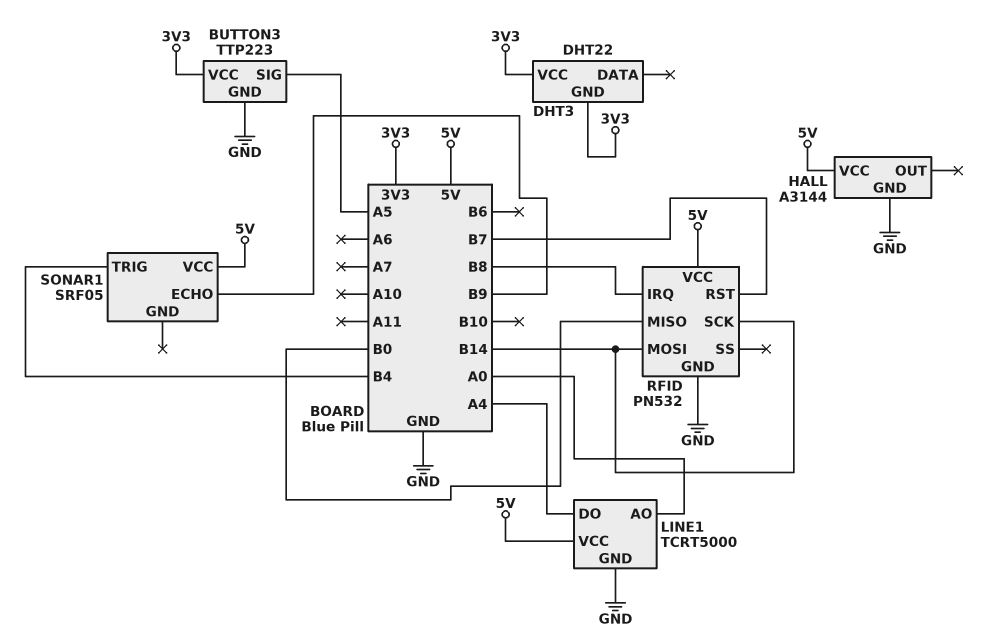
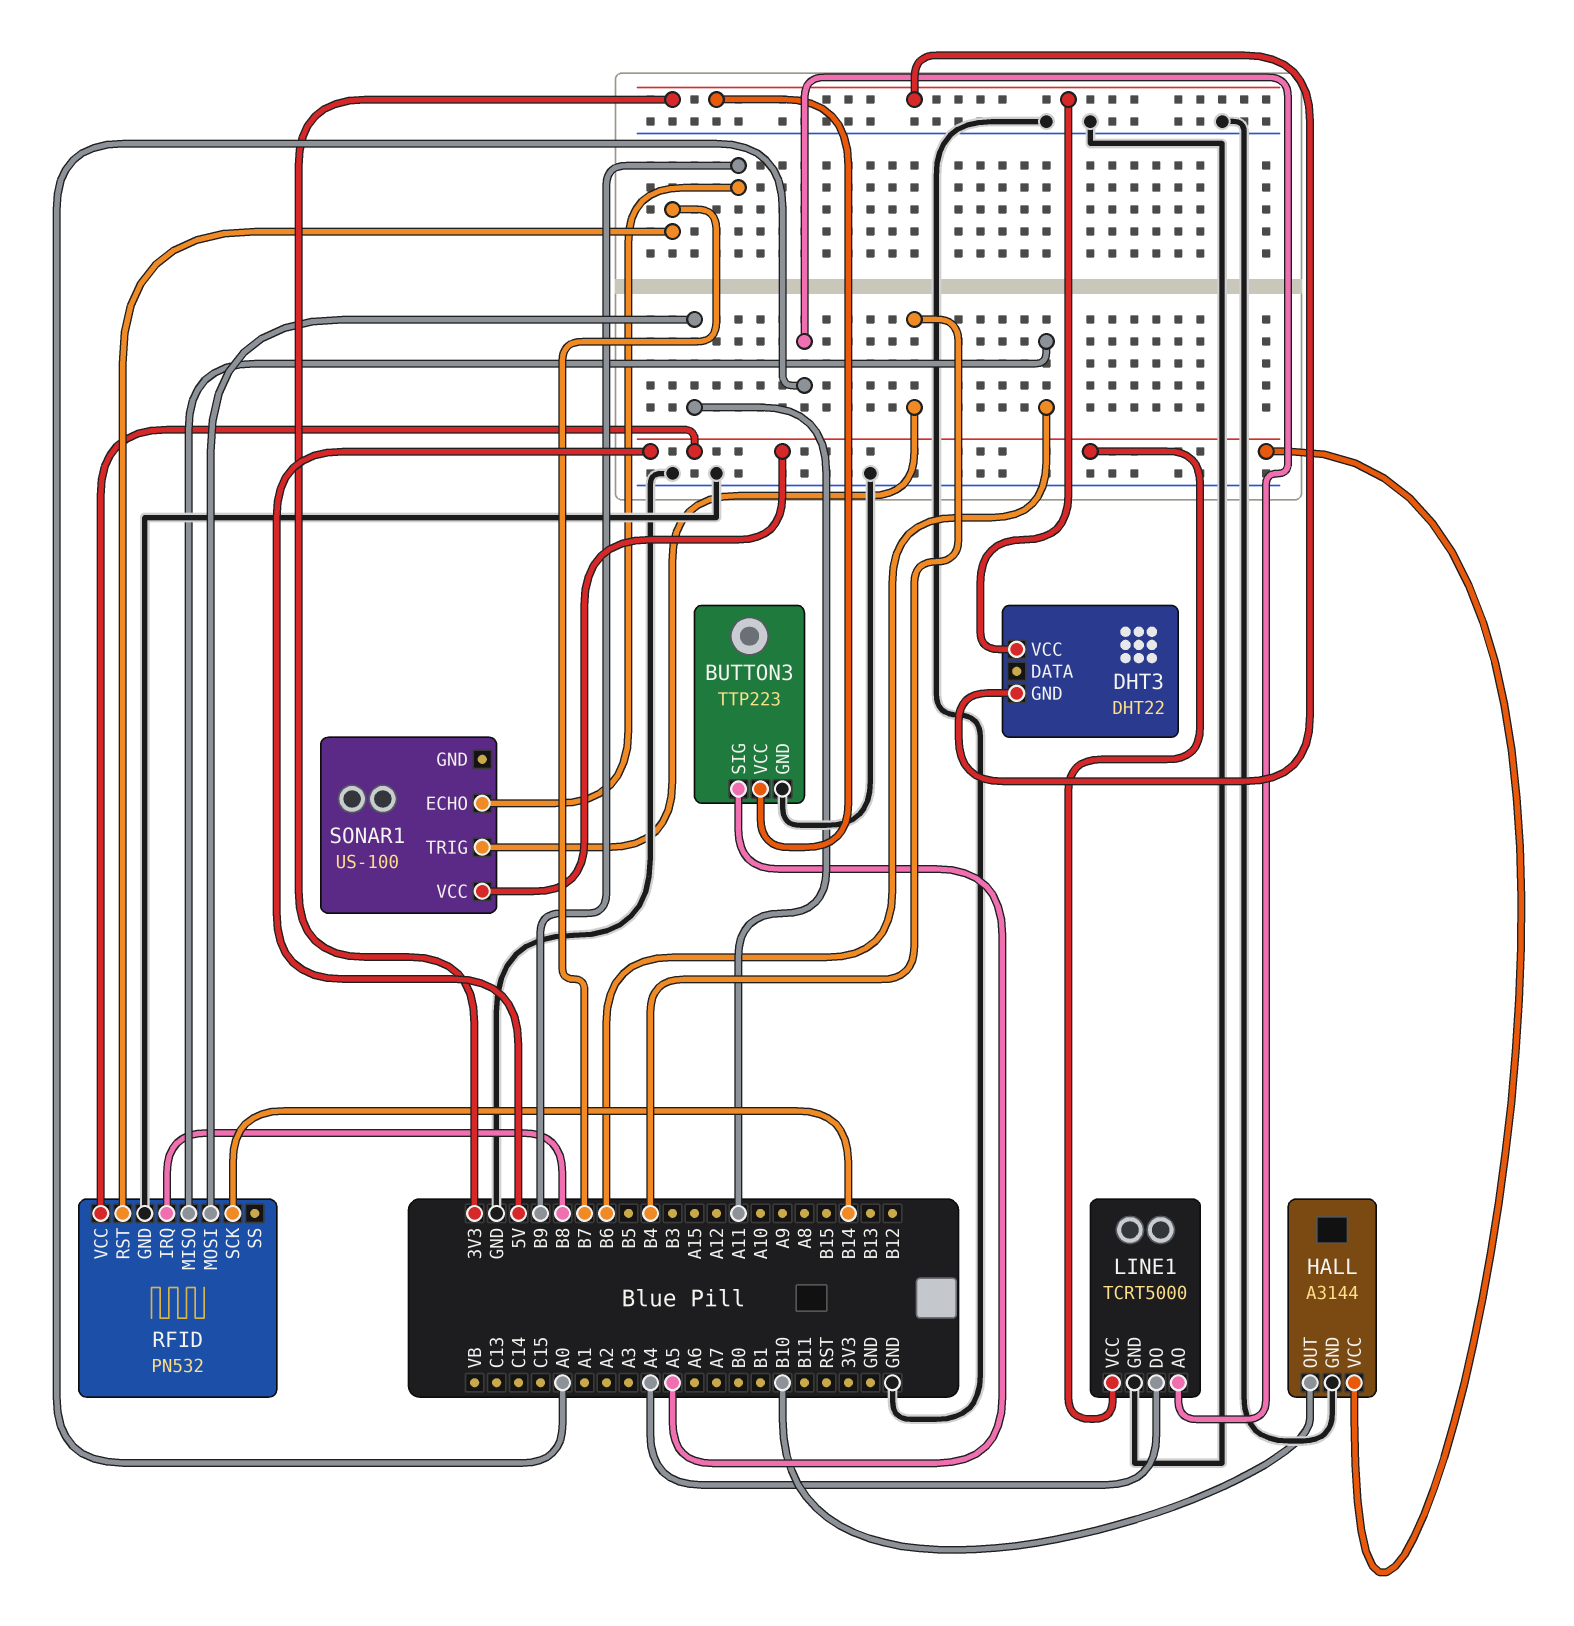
HALL pin OUT: none -> B10
RFID pin MISO: B0 -> B6
RFID pin MOSI: B14 -> A11
SONAR1: SRF05 -> US-100

